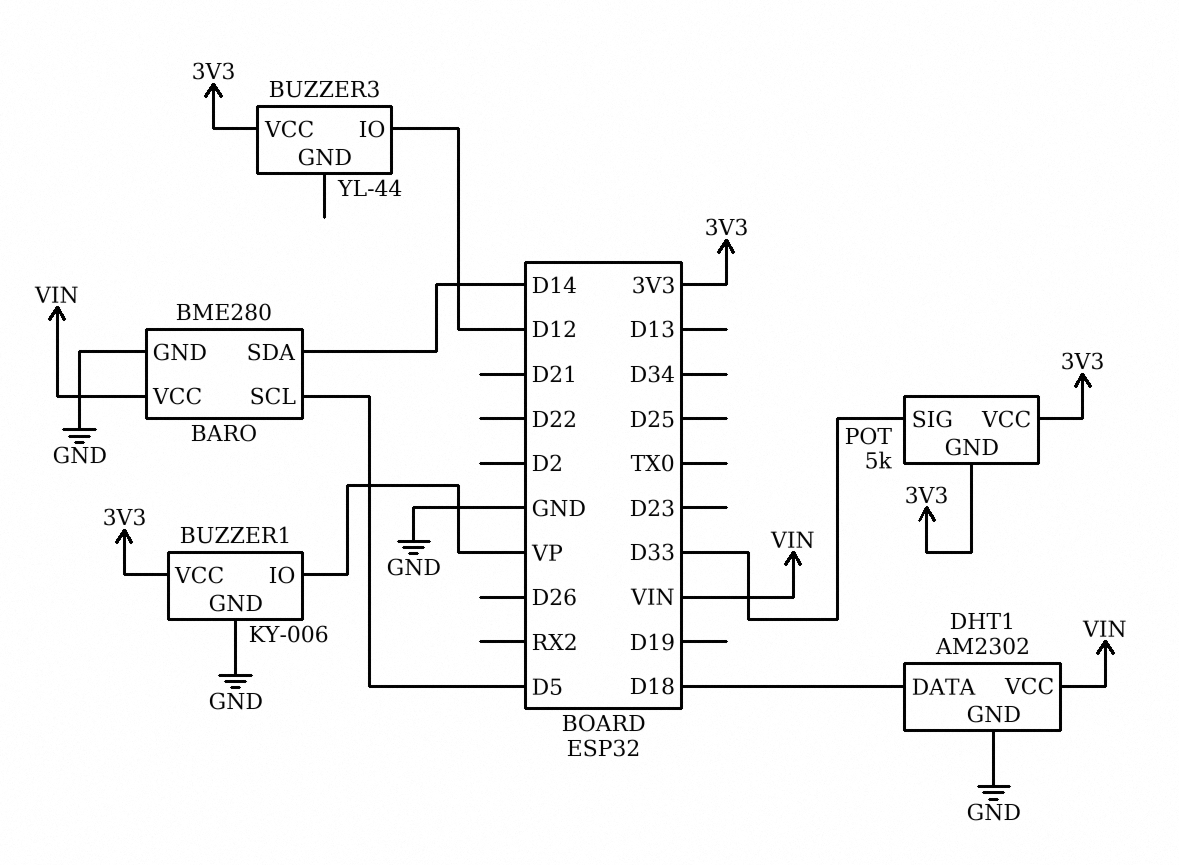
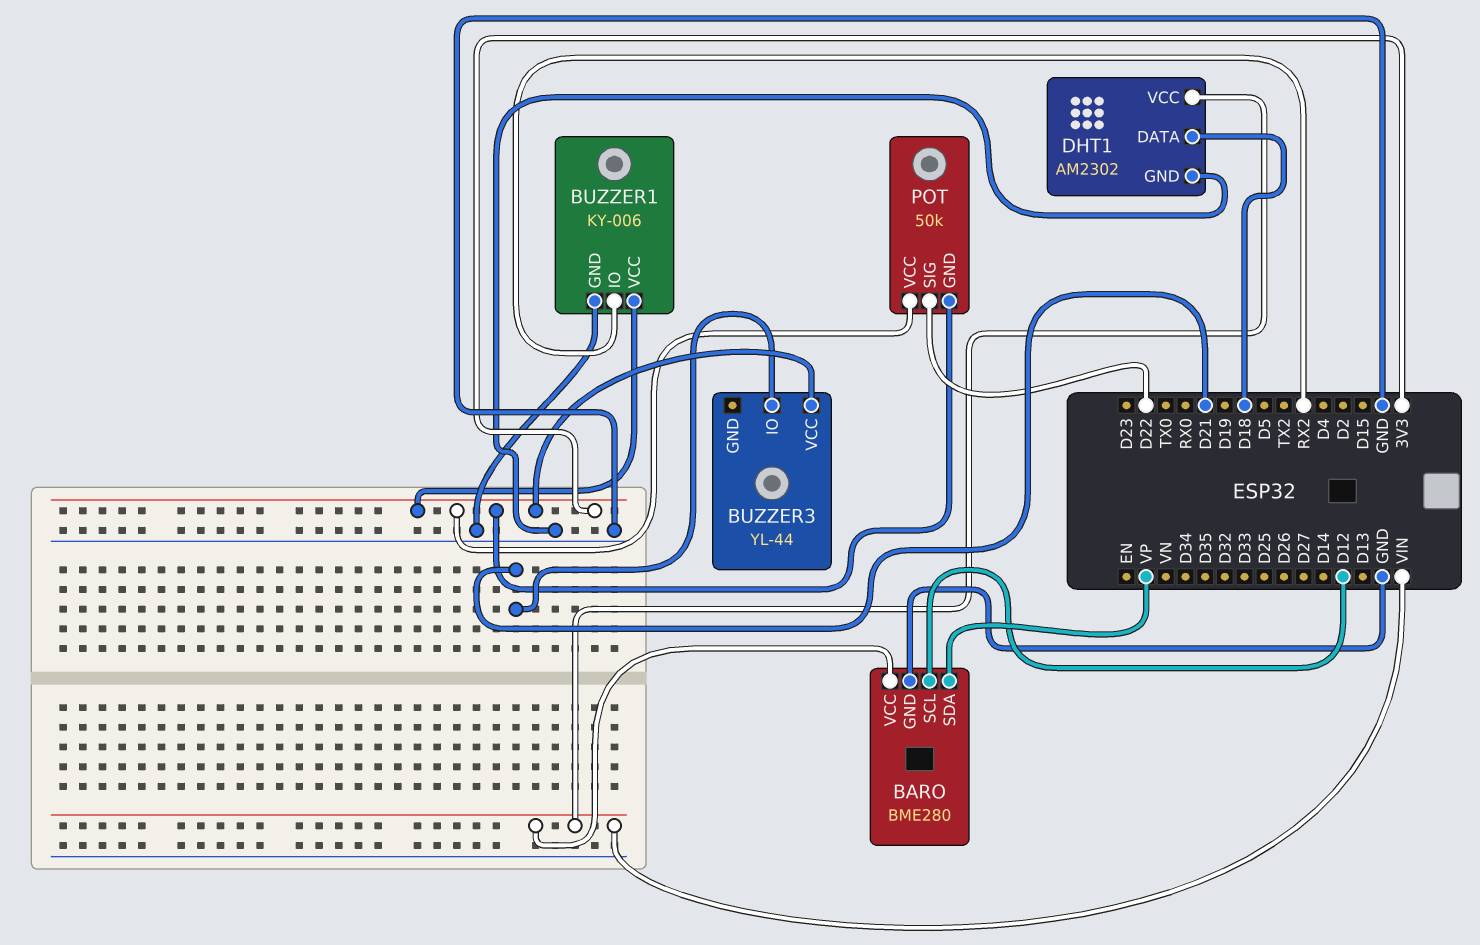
BARO pin SCL: D5 -> D12
BARO pin SDA: D14 -> VP
BUZZER1 pin IO: VP -> RX2
BUZZER3 pin IO: D12 -> D21
POT: 5k -> 50k
POT pin SIG: D33 -> D22

